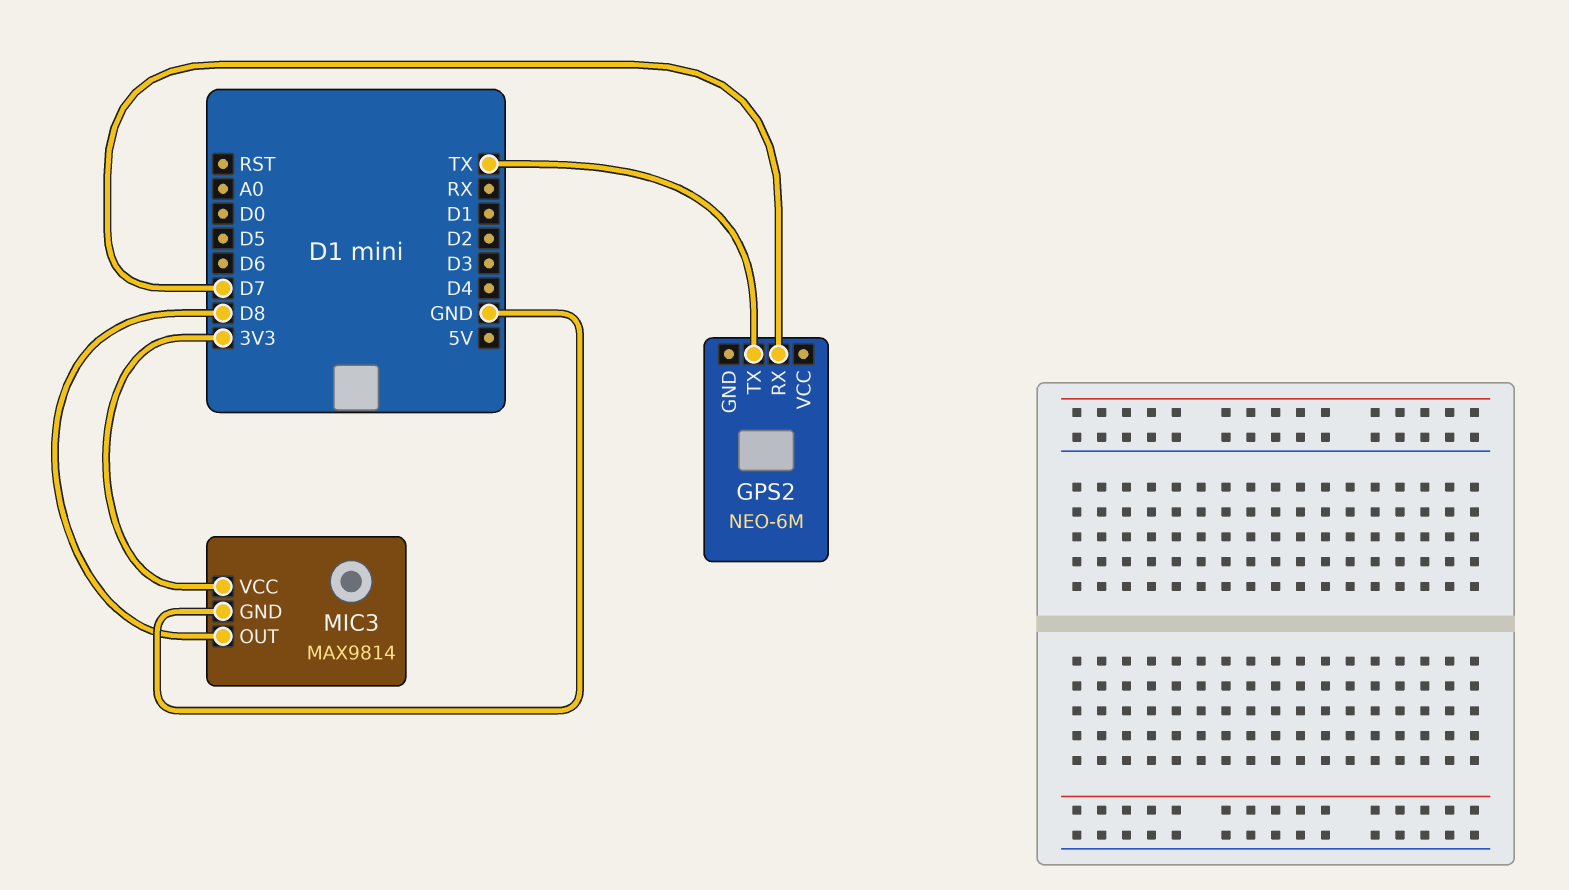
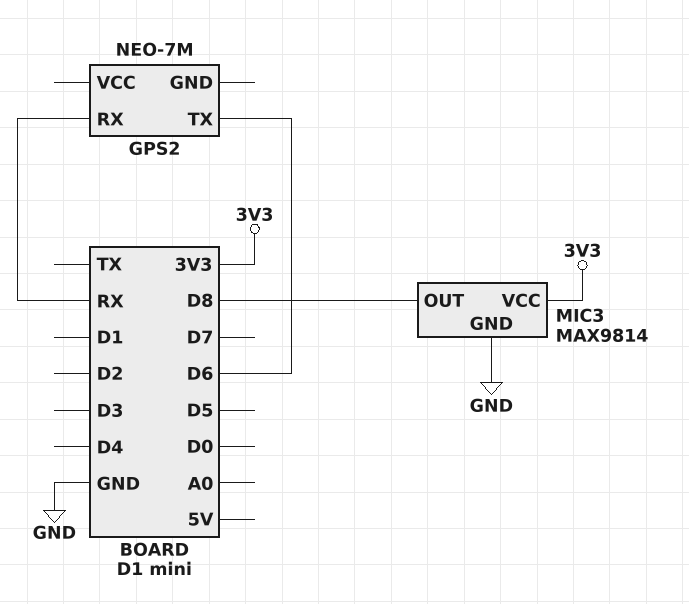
GPS2: NEO-6M -> NEO-7M
GPS2 pin RX: D7 -> RX
GPS2 pin TX: TX -> D6

